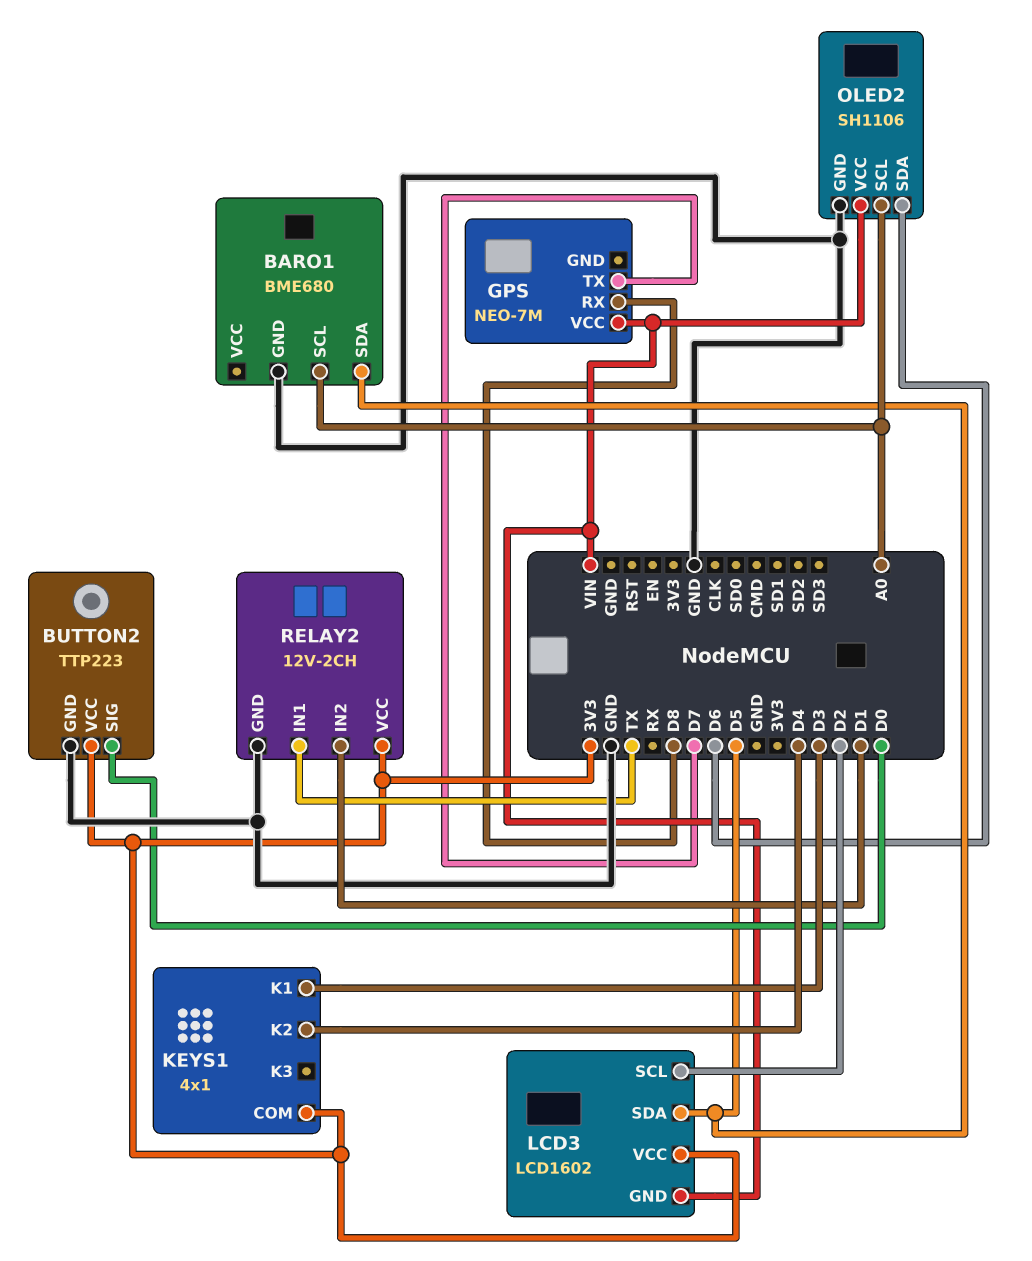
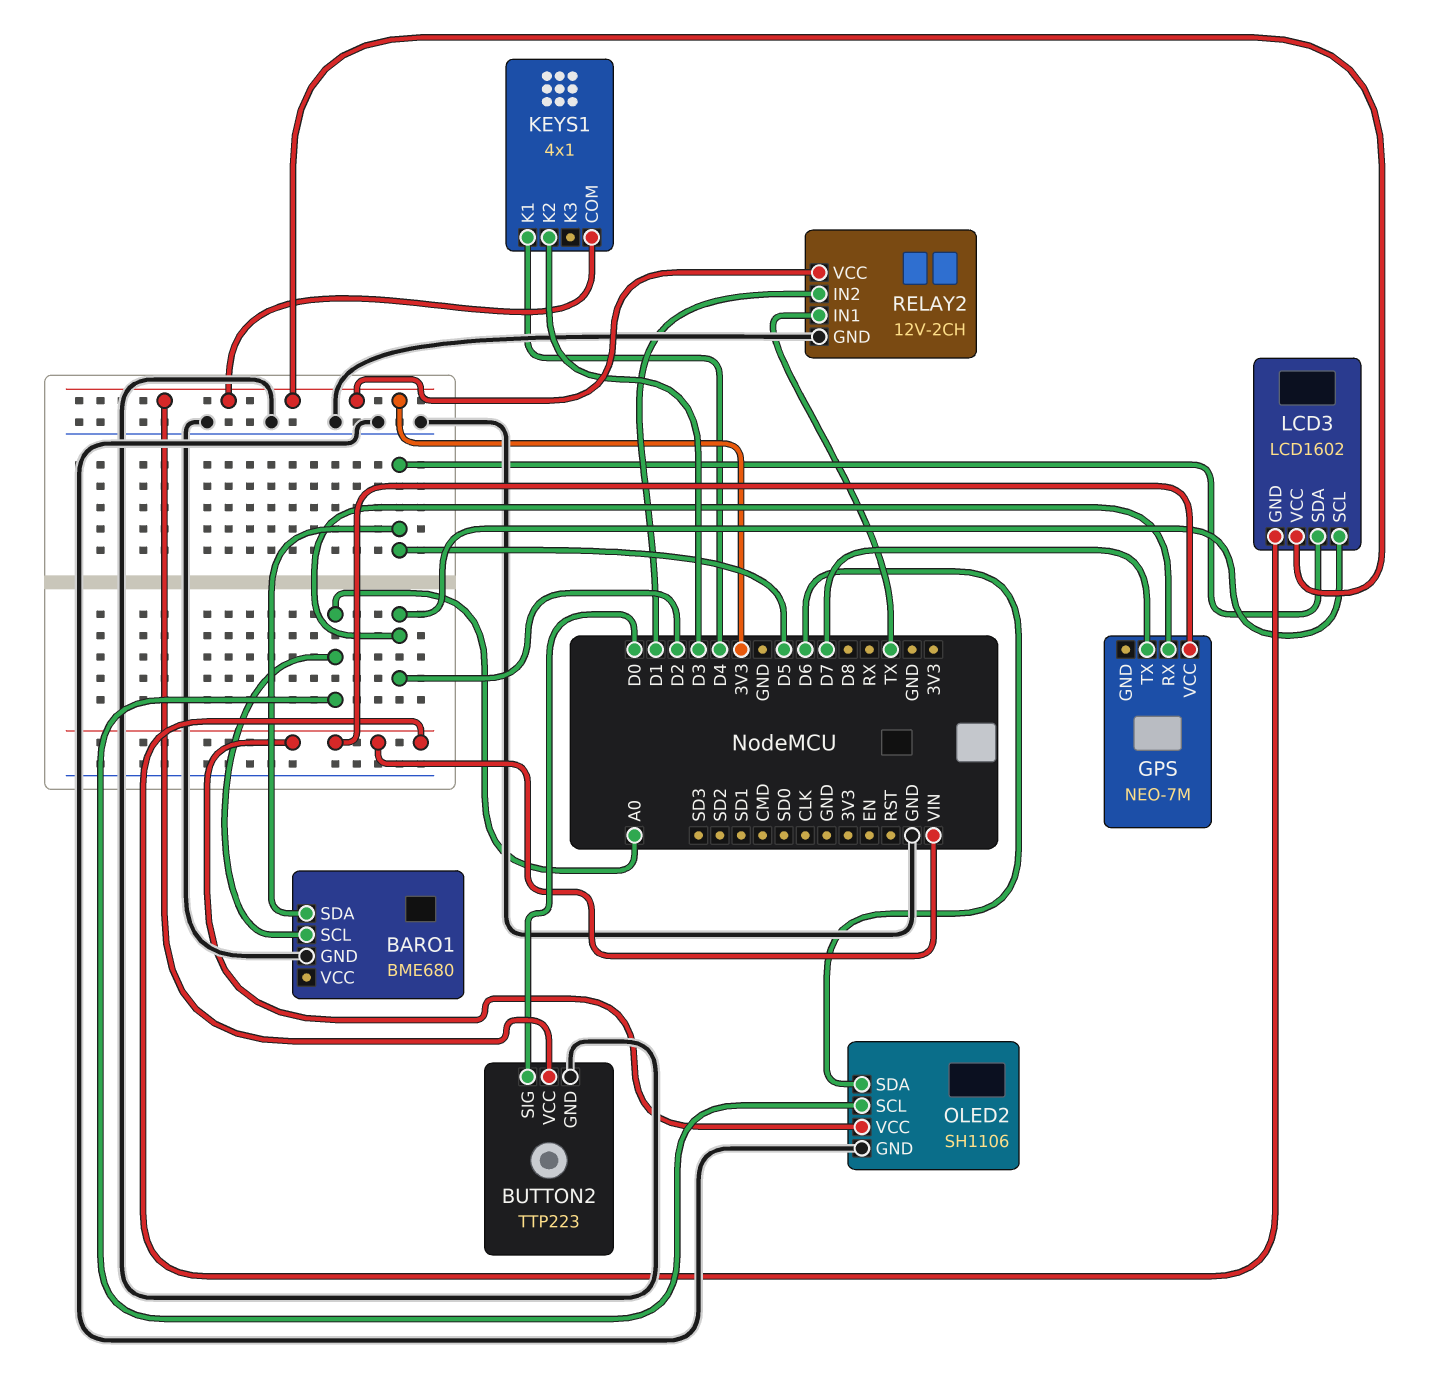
GPS pin RX: D8 -> D2
KEYS1 pin K1: D3 -> D4
KEYS1 pin K2: D4 -> D3

